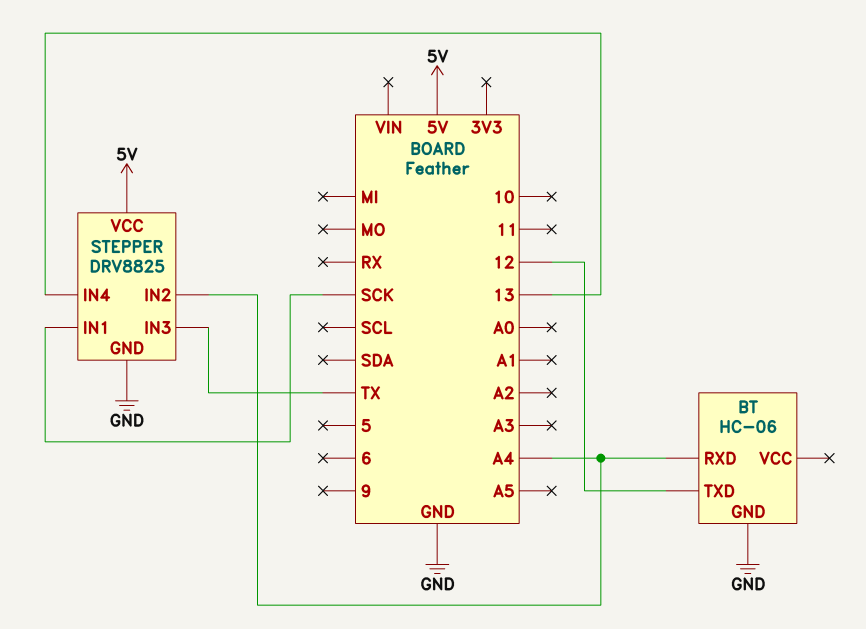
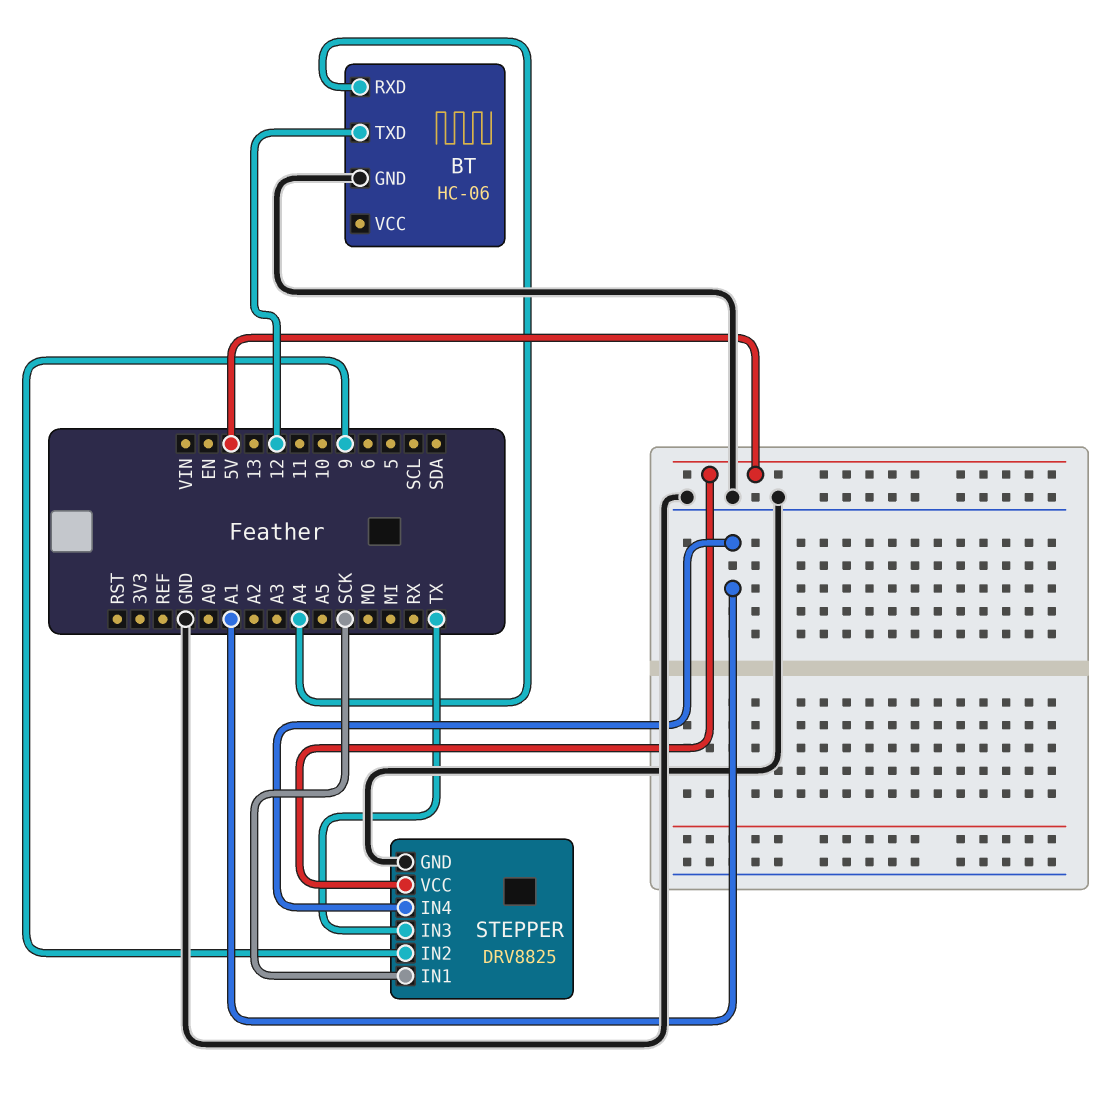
STEPPER pin IN2: A4 -> 9
STEPPER pin IN4: 13 -> A1

